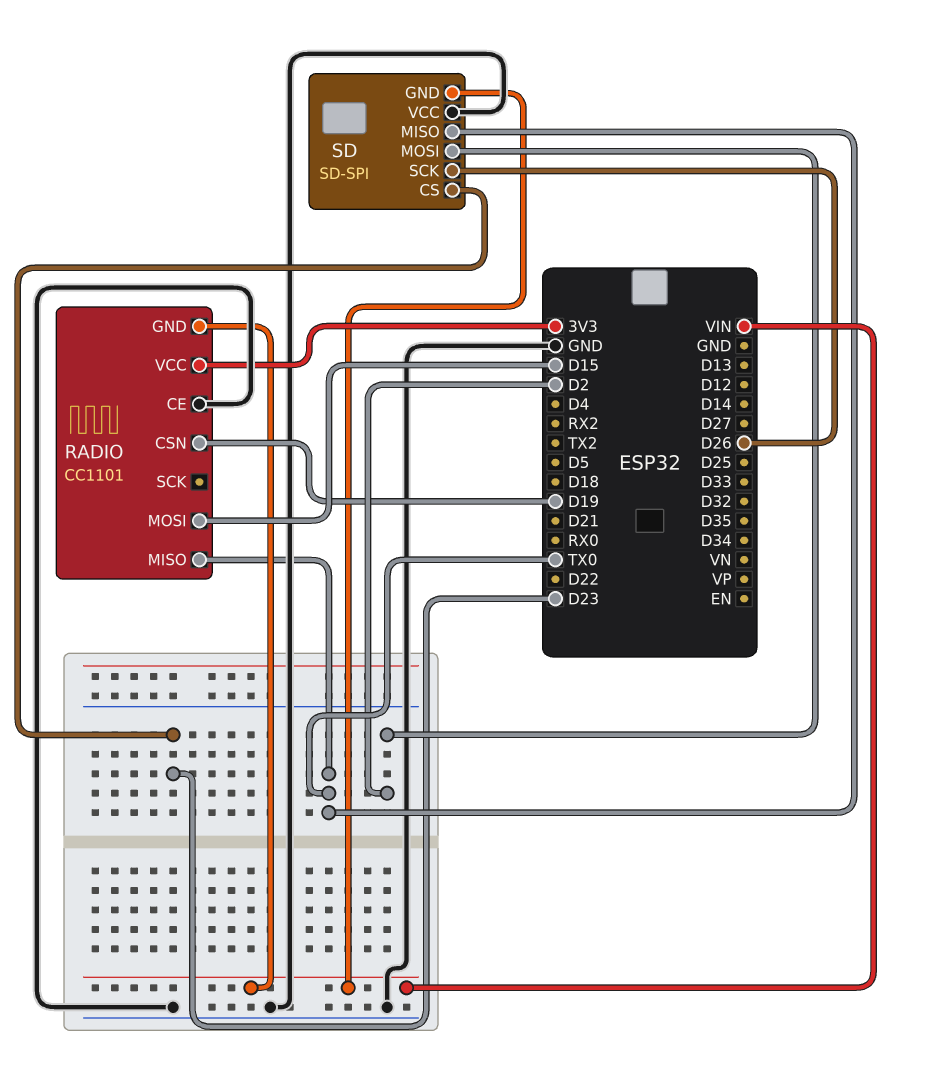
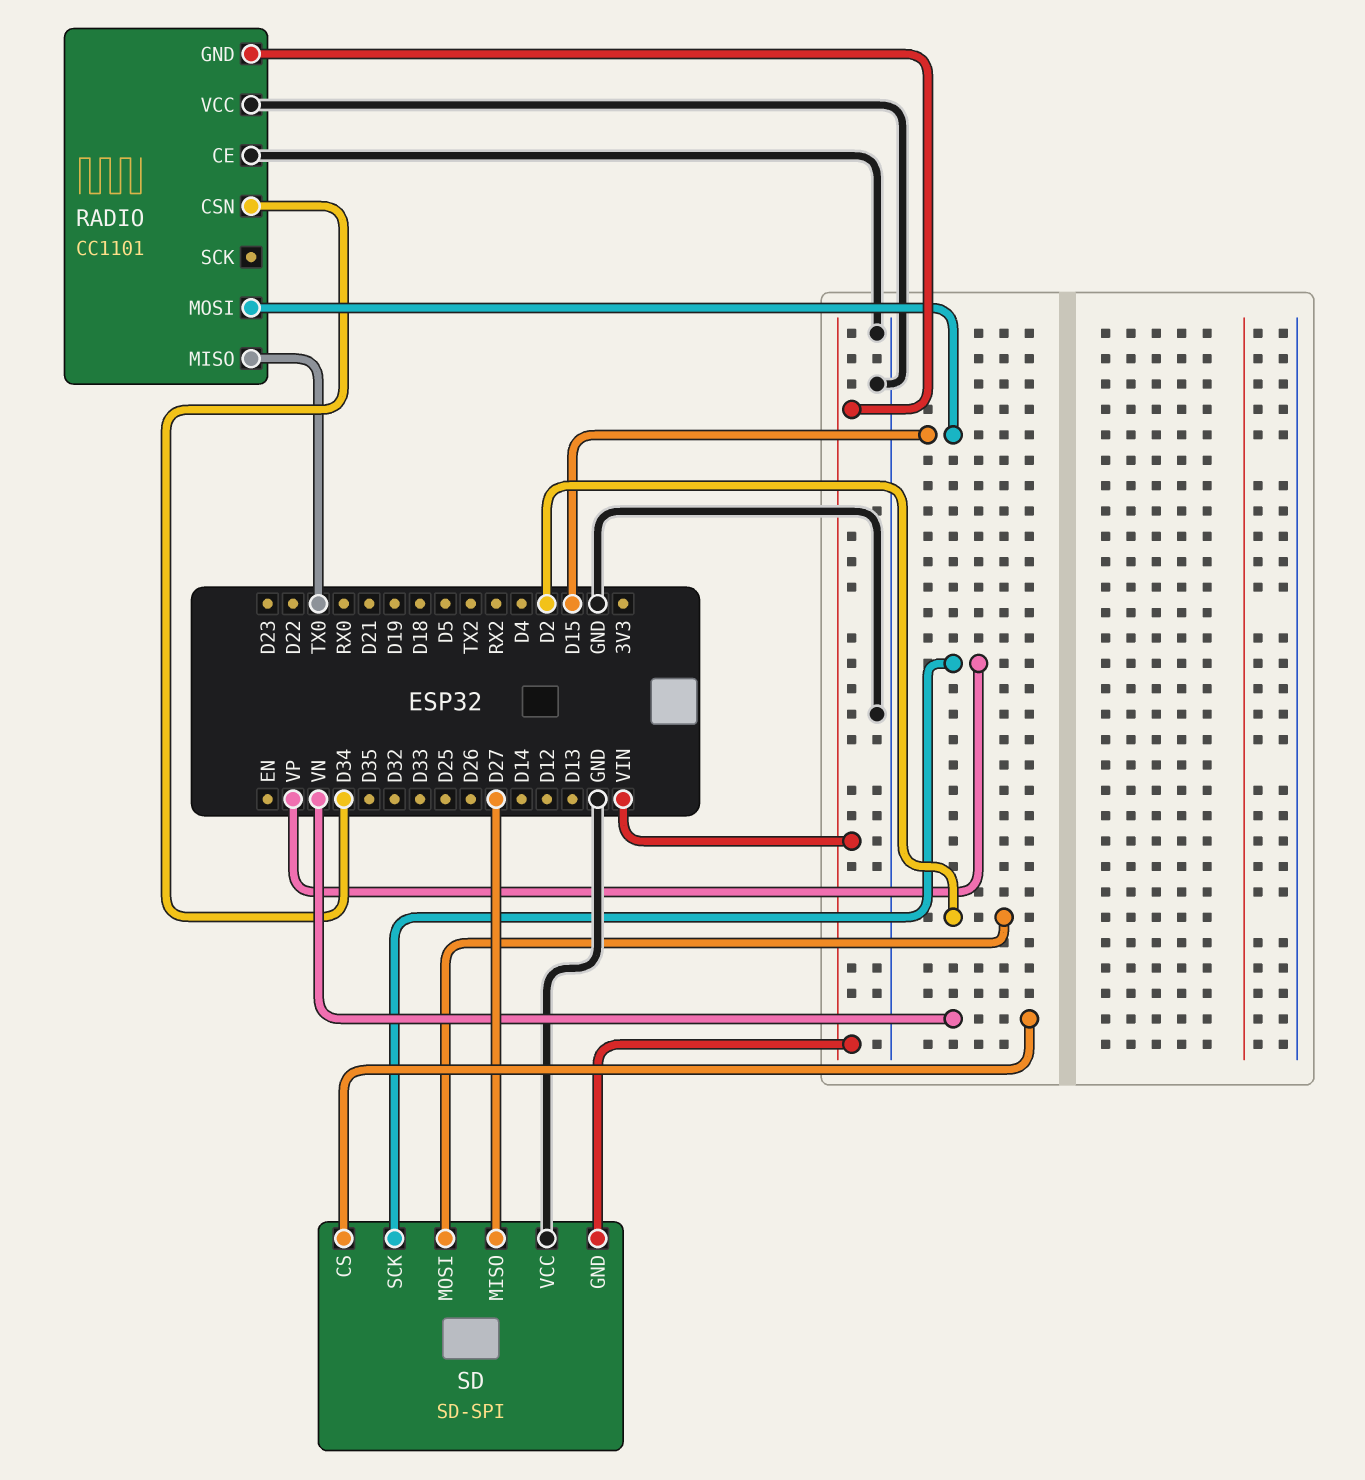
RADIO pin CSN: D19 -> D34
RADIO pin VCC: 3V3 -> GND
SD pin CS: D23 -> VN
SD pin MISO: TX0 -> D27
SD pin SCK: D26 -> VP

